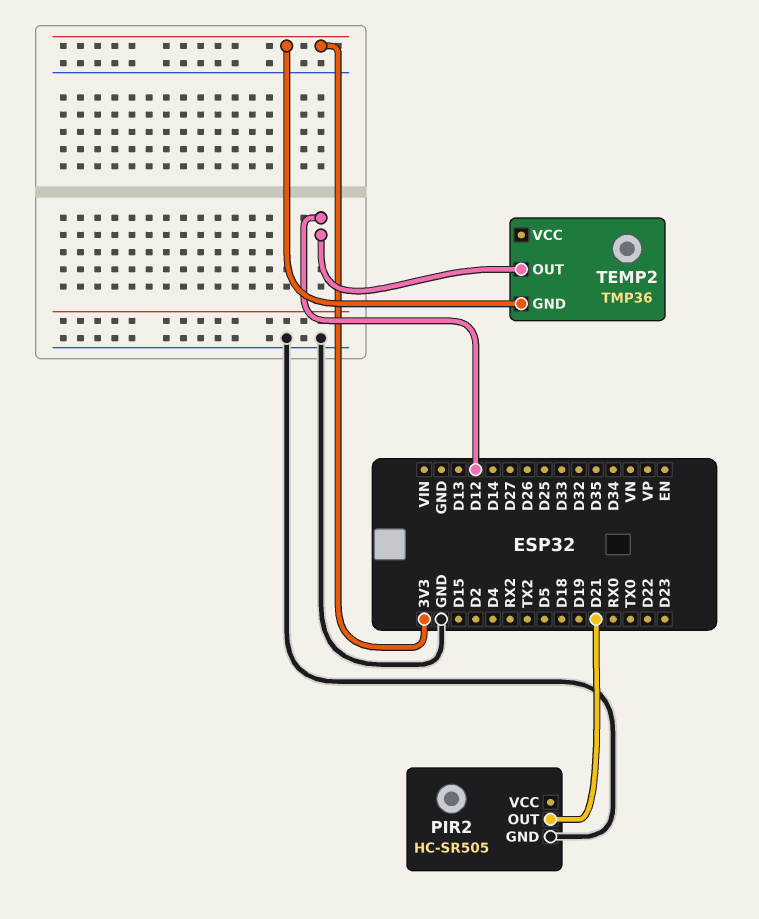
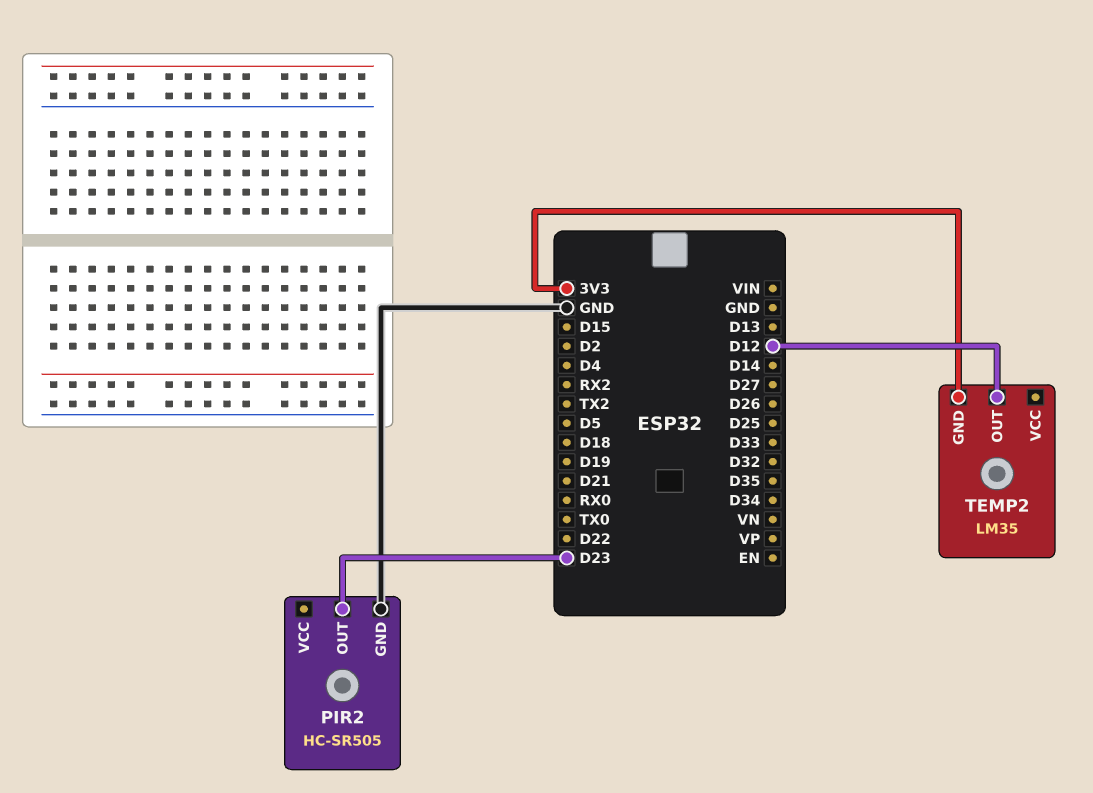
PIR2 pin OUT: D21 -> D23
TEMP2: TMP36 -> LM35

